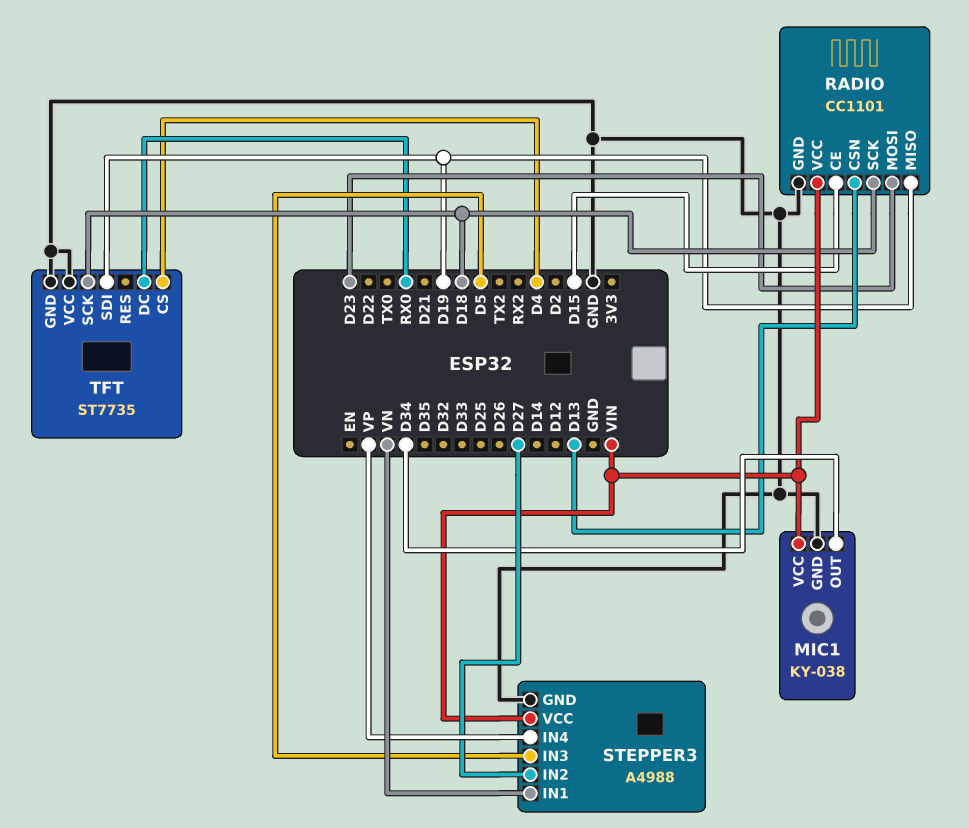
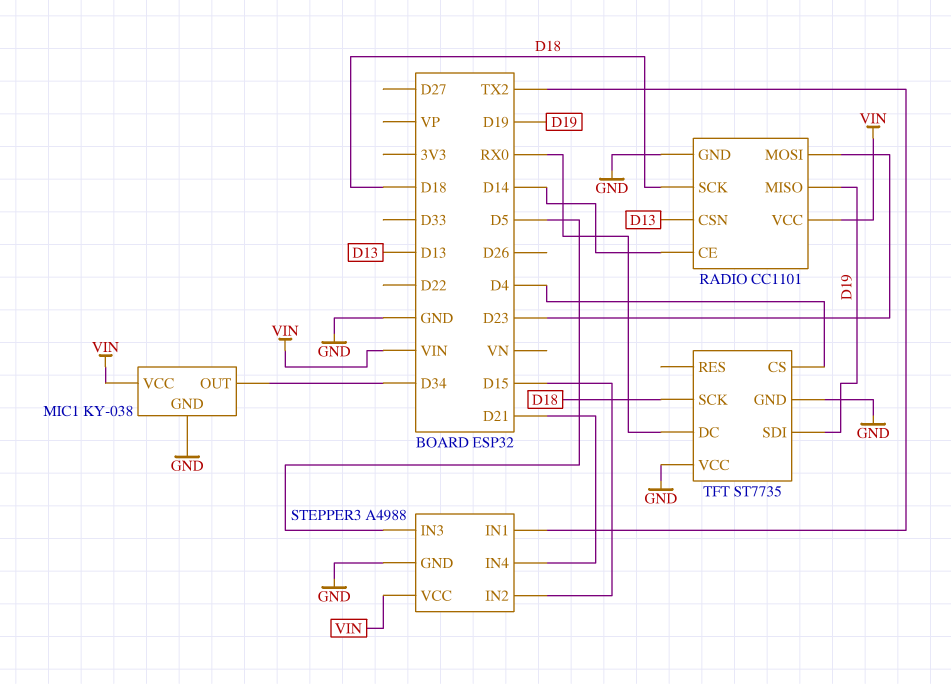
RADIO pin CE: D15 -> D14
STEPPER3 pin IN1: VN -> TX2
STEPPER3 pin IN2: D27 -> D15
STEPPER3 pin IN4: VP -> D21

